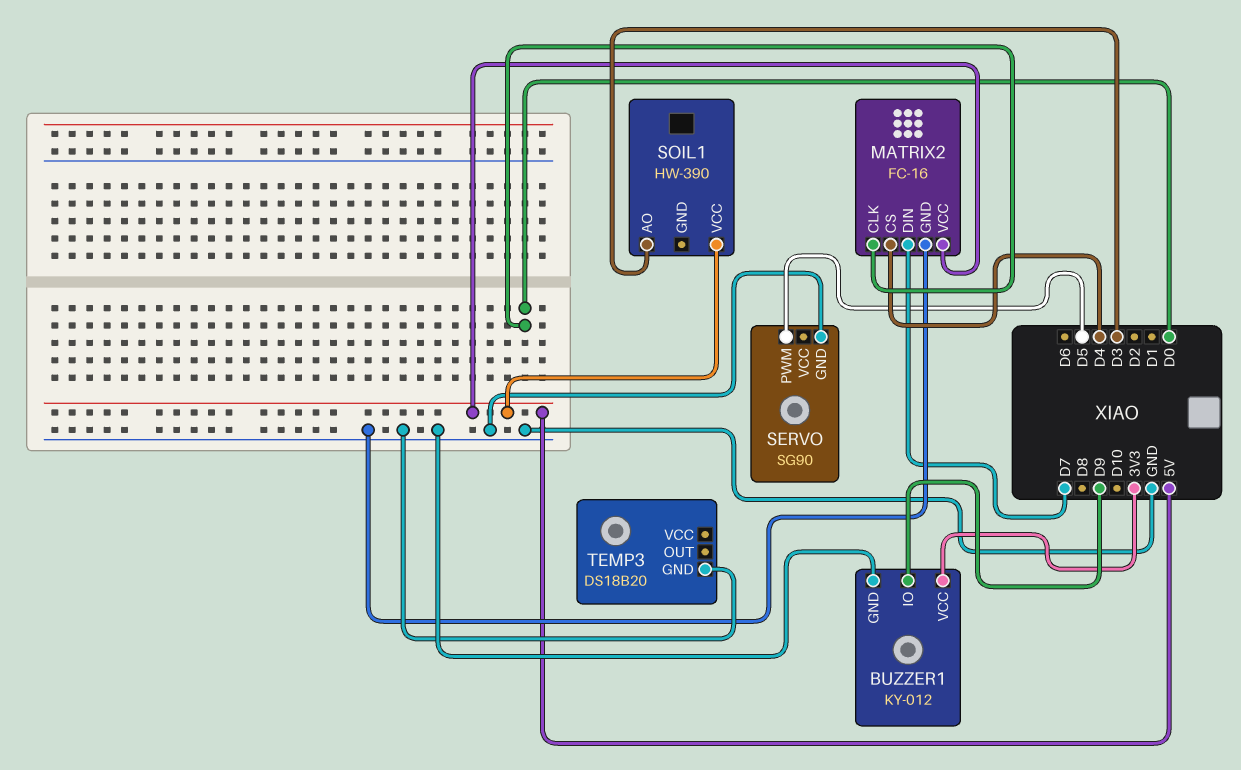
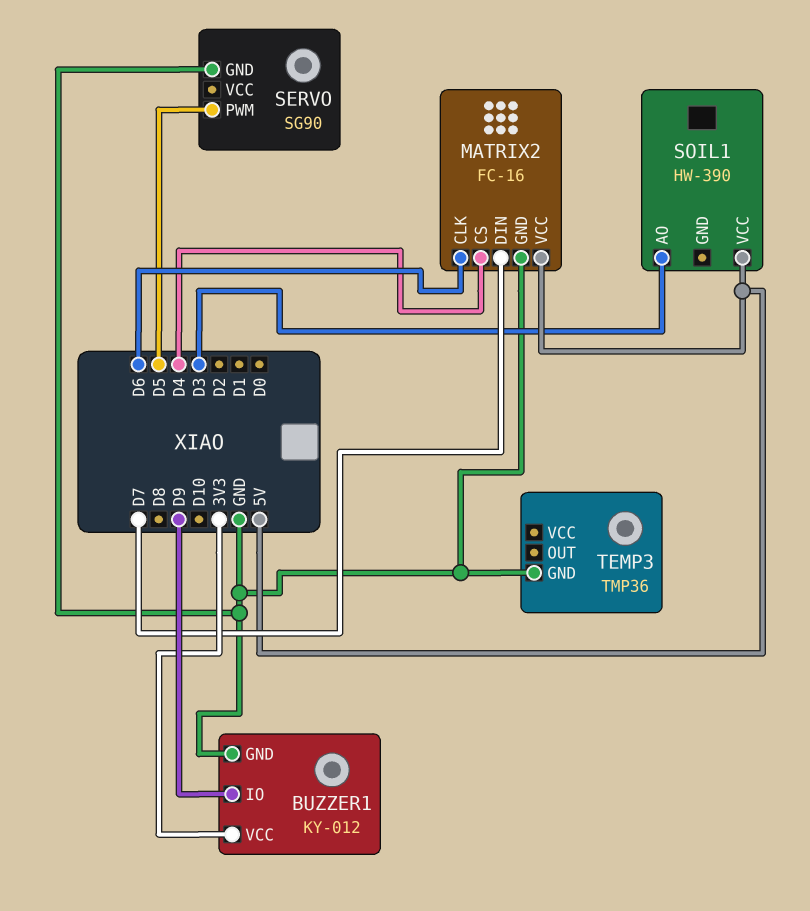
MATRIX2 pin CLK: D0 -> D6
TEMP3: DS18B20 -> TMP36

